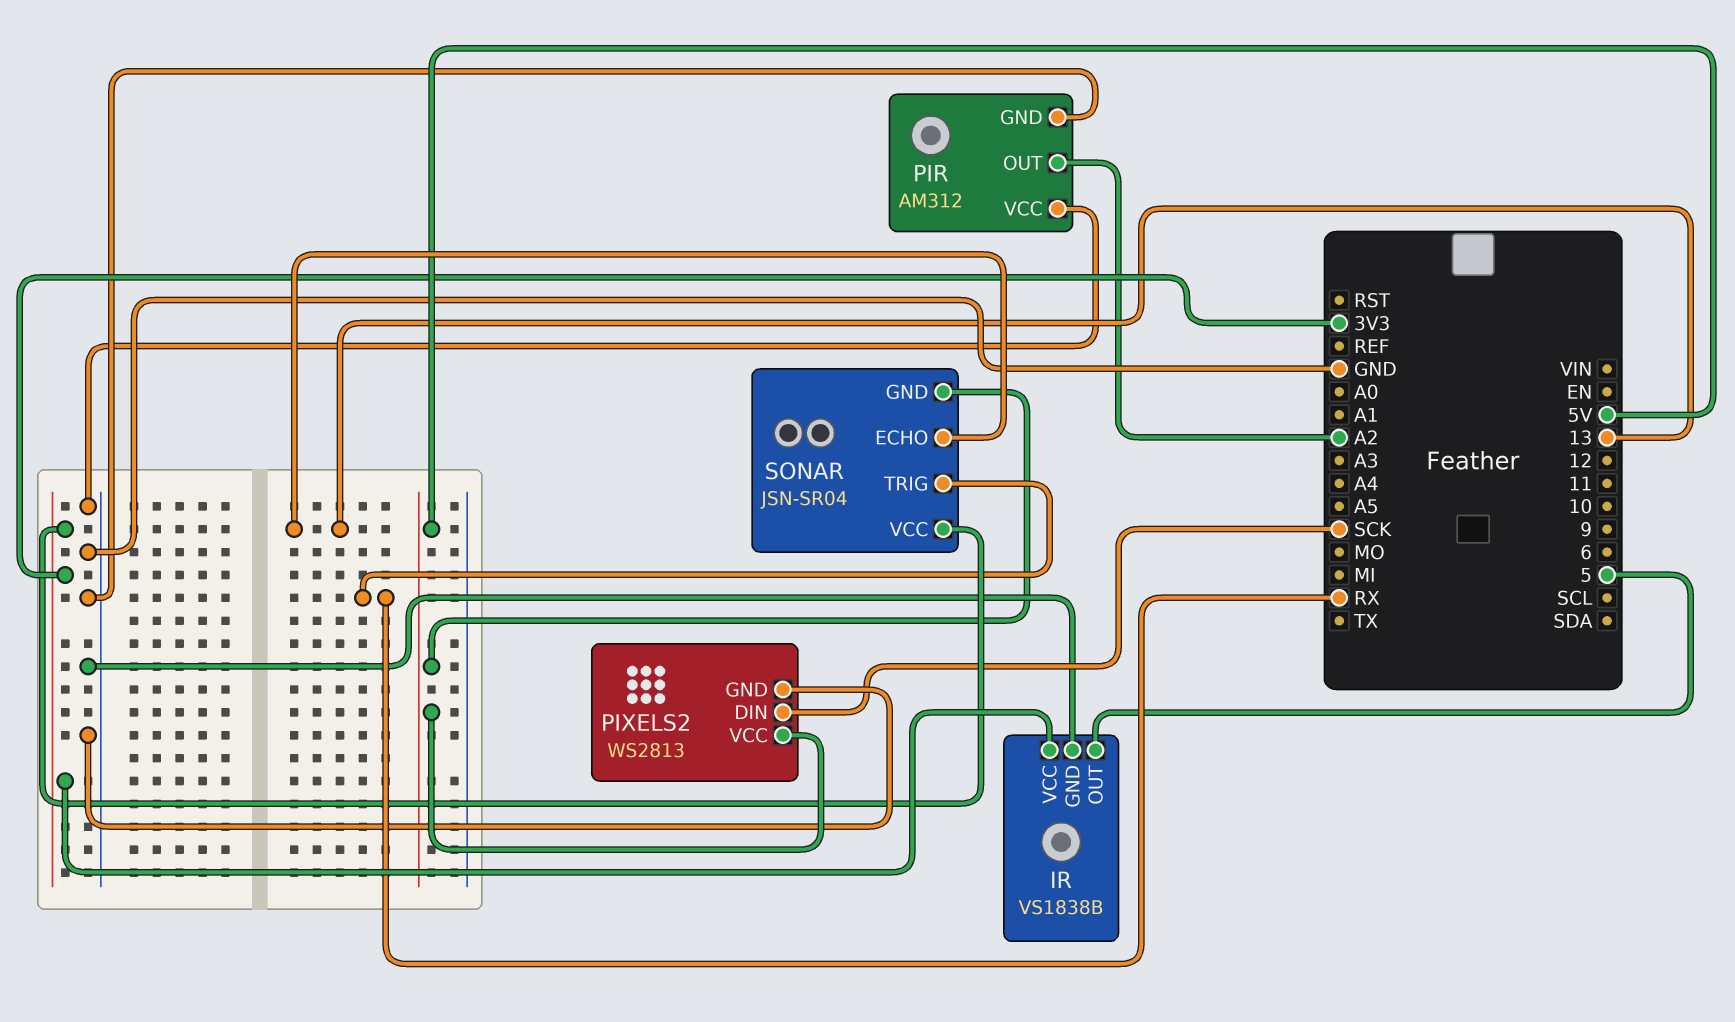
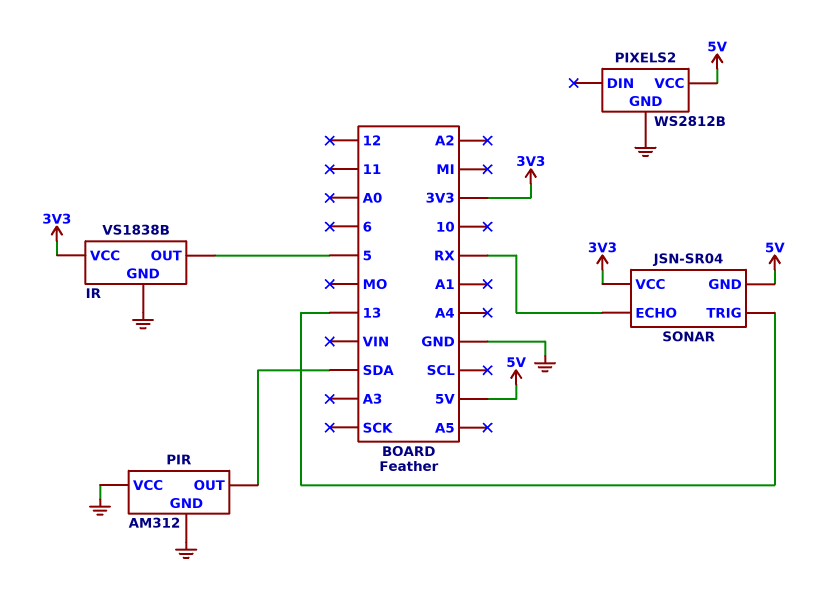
PIR pin OUT: A2 -> SDA
PIXELS2: WS2813 -> WS2812B
PIXELS2 pin DIN: SCK -> none
SONAR pin ECHO: 13 -> RX
SONAR pin TRIG: RX -> 13

